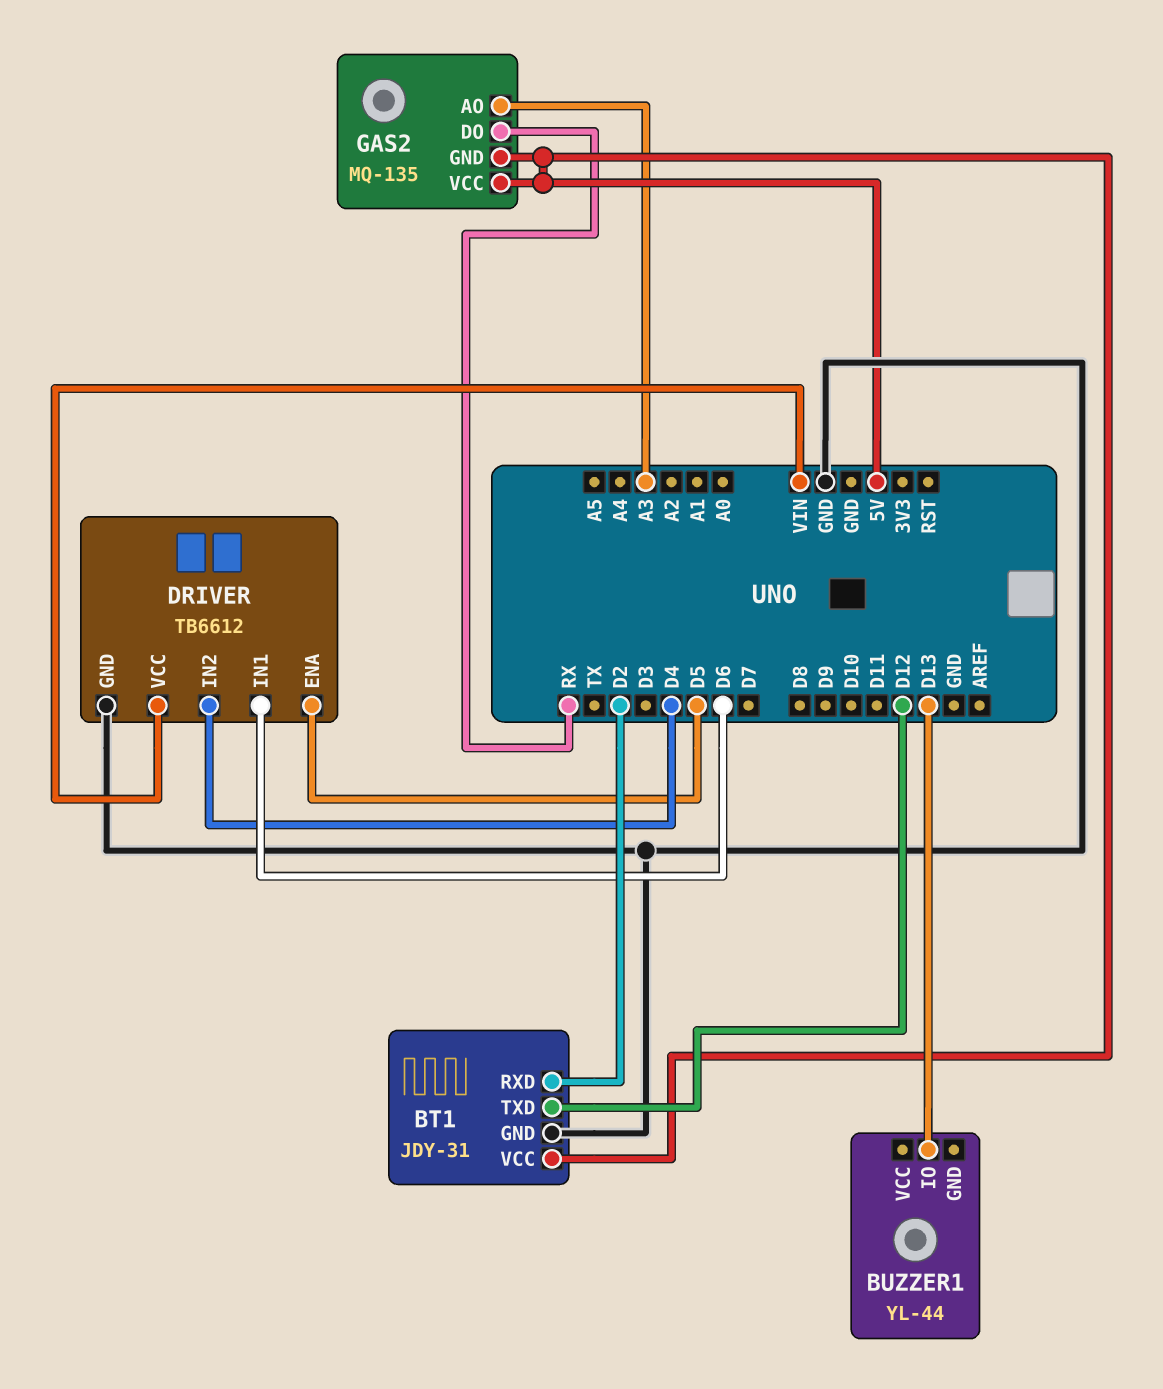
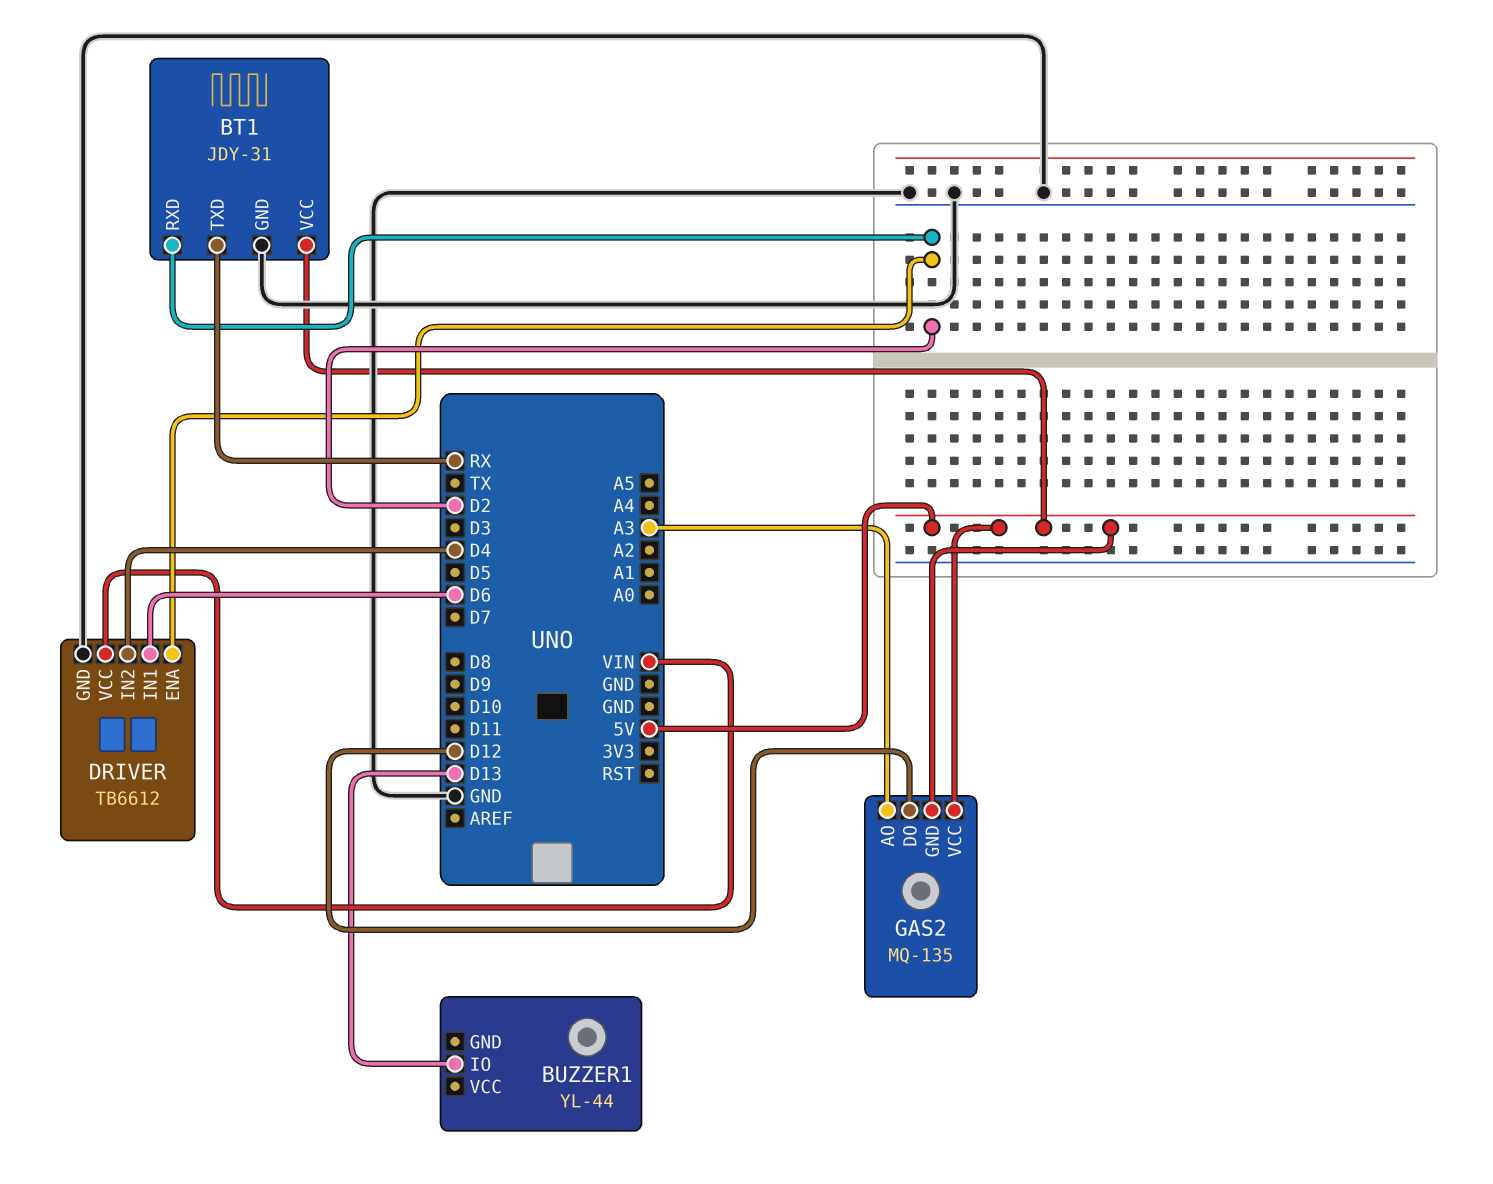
BT1 pin TXD: D12 -> RX
DRIVER pin ENA: D5 -> D2
GAS2 pin DO: RX -> D12

